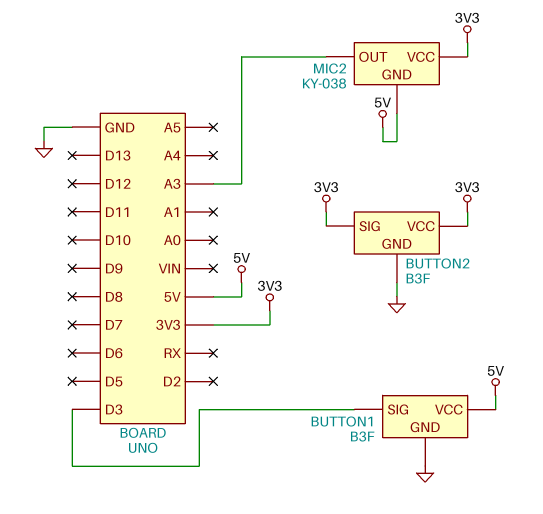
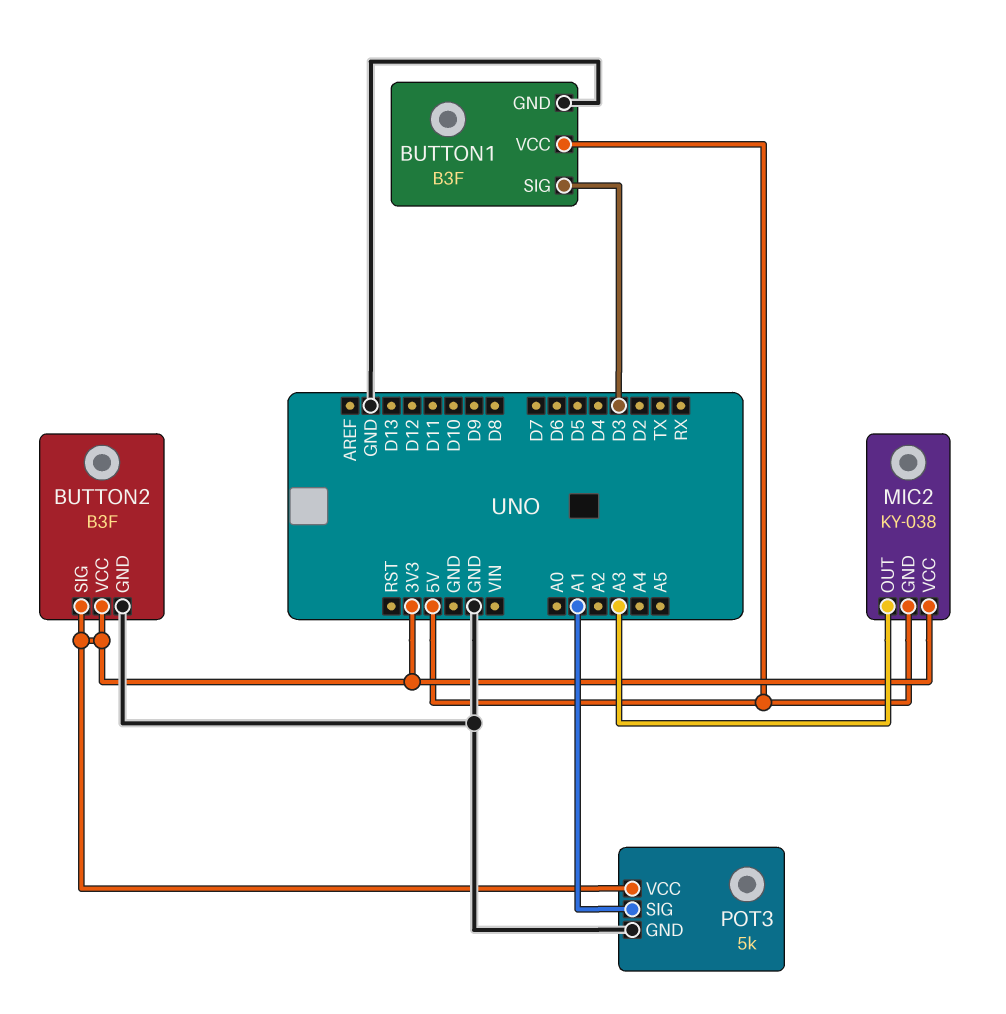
POT3: none -> 5k
POT3 pin GND: none -> GND
POT3 pin SIG: none -> A1
POT3 pin VCC: none -> 3V3

